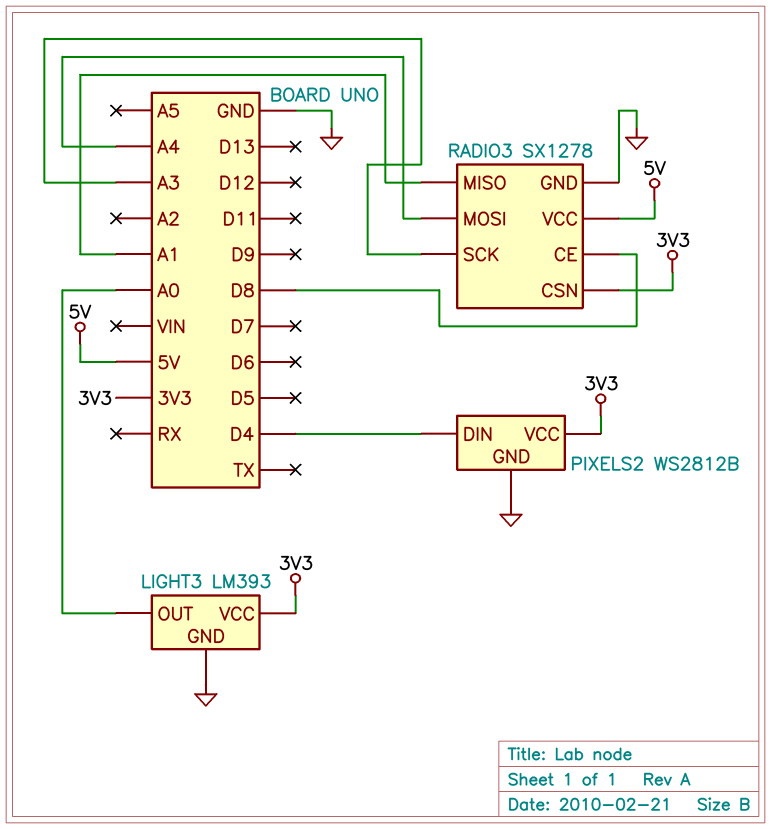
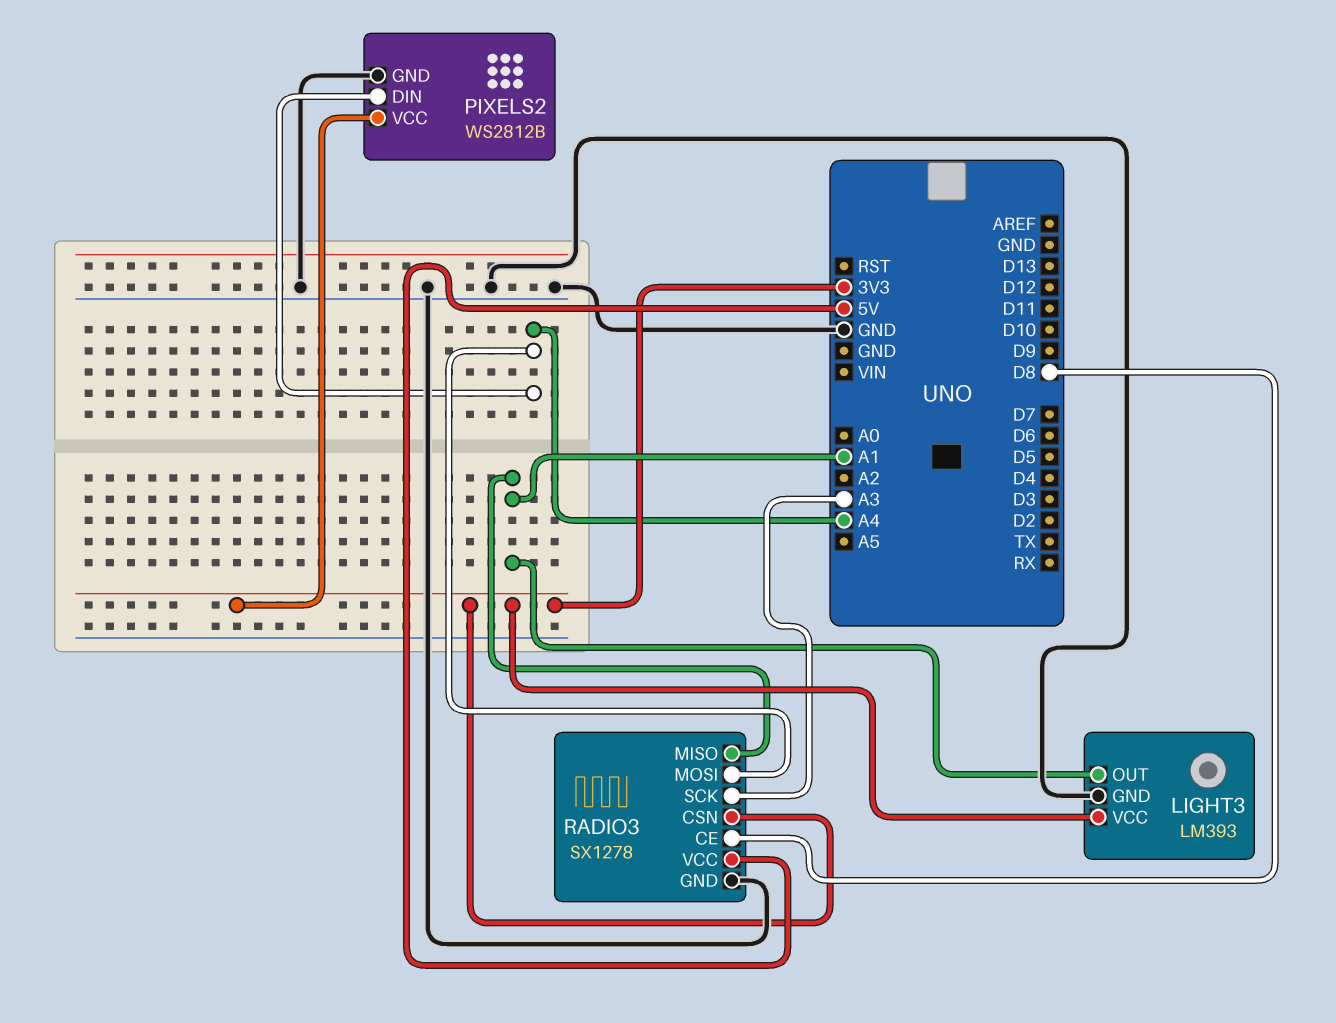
LIGHT3 pin OUT: A0 -> A1
PIXELS2 pin DIN: D4 -> A4

